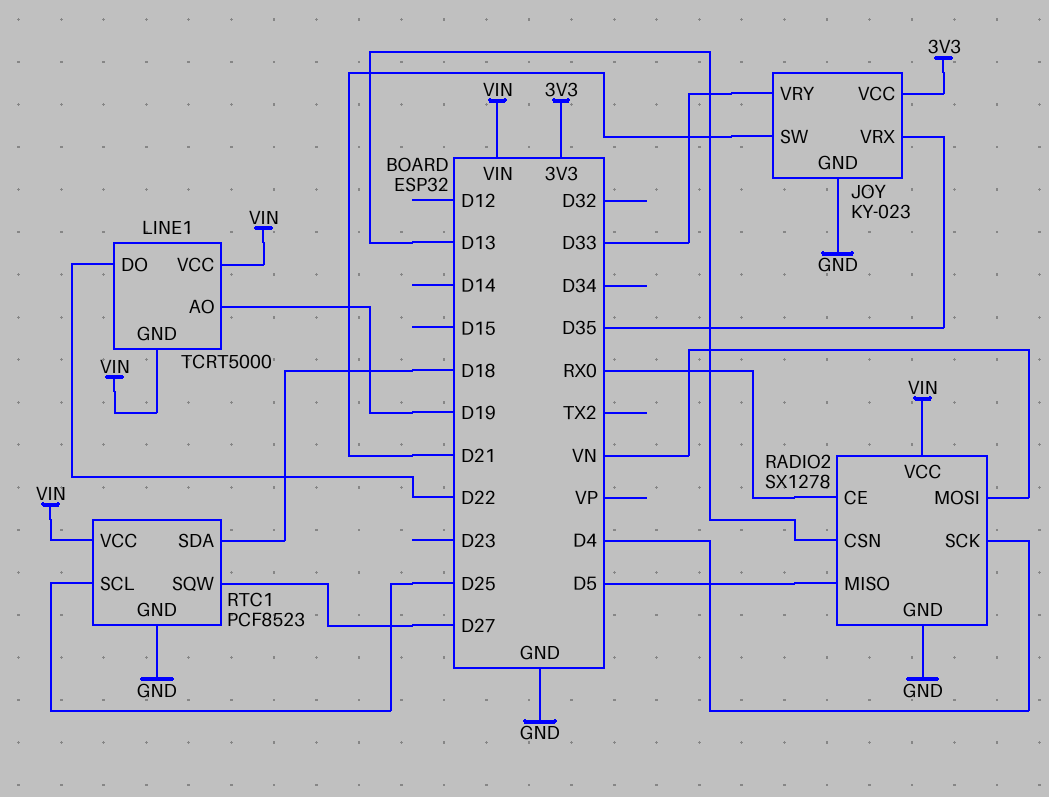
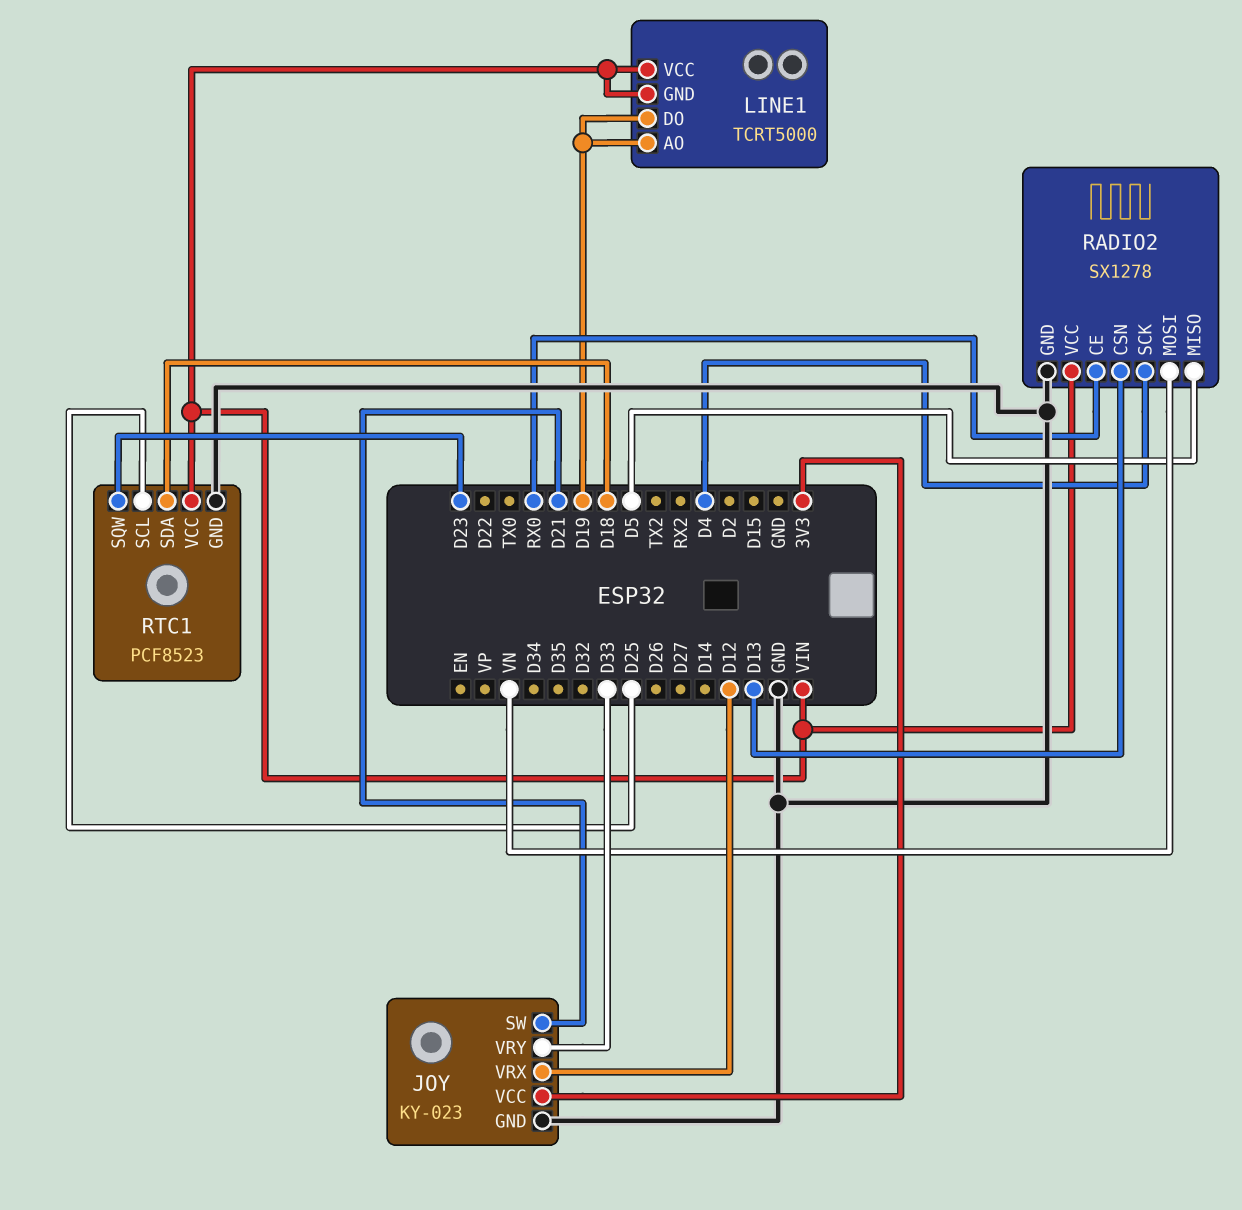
JOY pin VRX: D35 -> D12
LINE1 pin DO: D22 -> D19
RTC1 pin SQW: D27 -> D23

